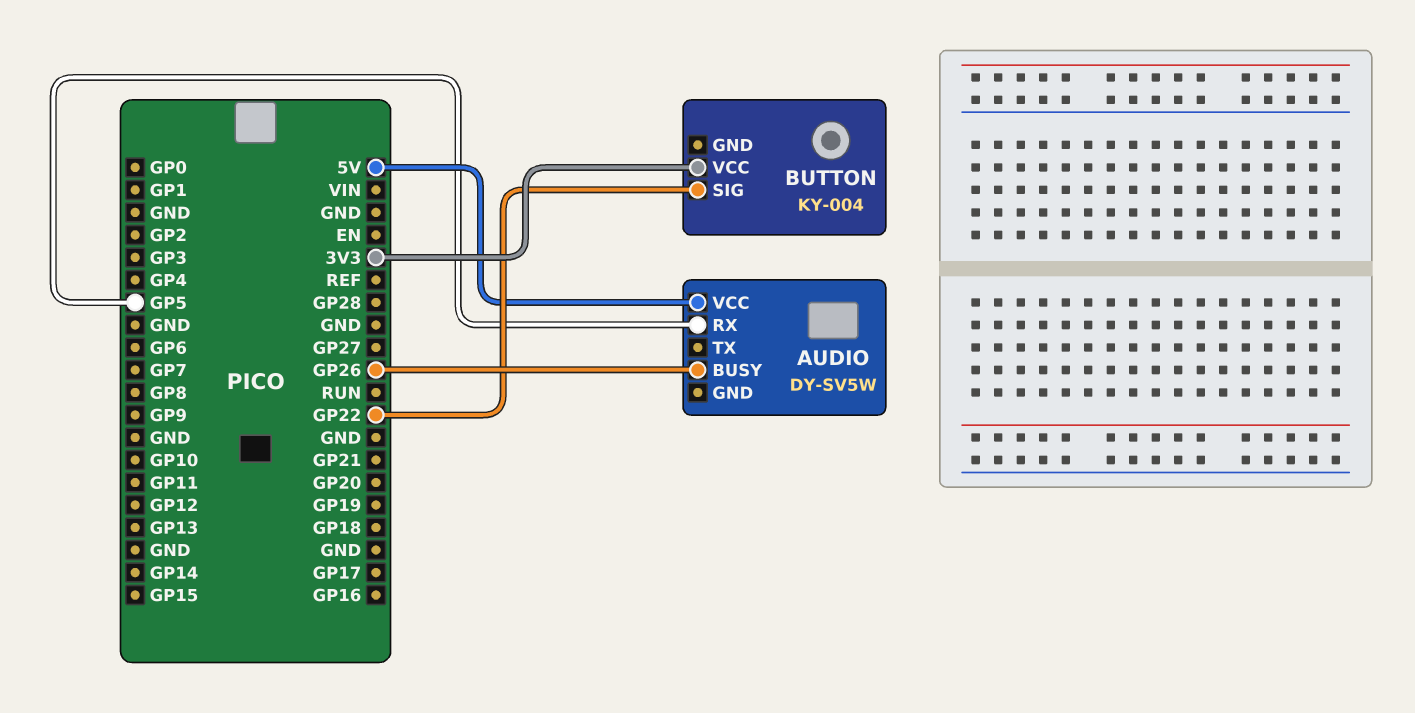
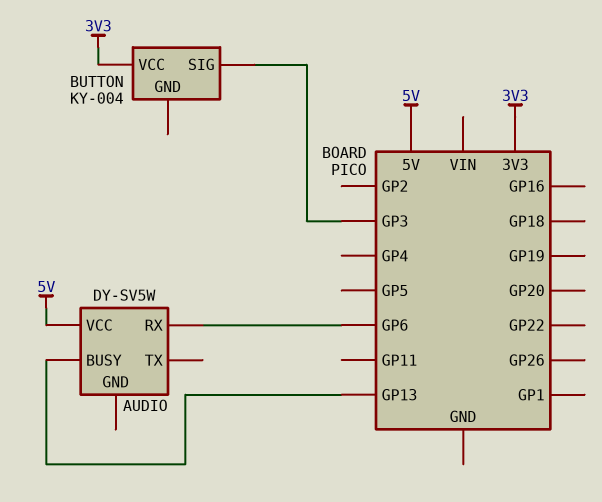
AUDIO pin BUSY: GP26 -> GP13
AUDIO pin RX: GP5 -> GP6
BUTTON pin SIG: GP22 -> GP3

